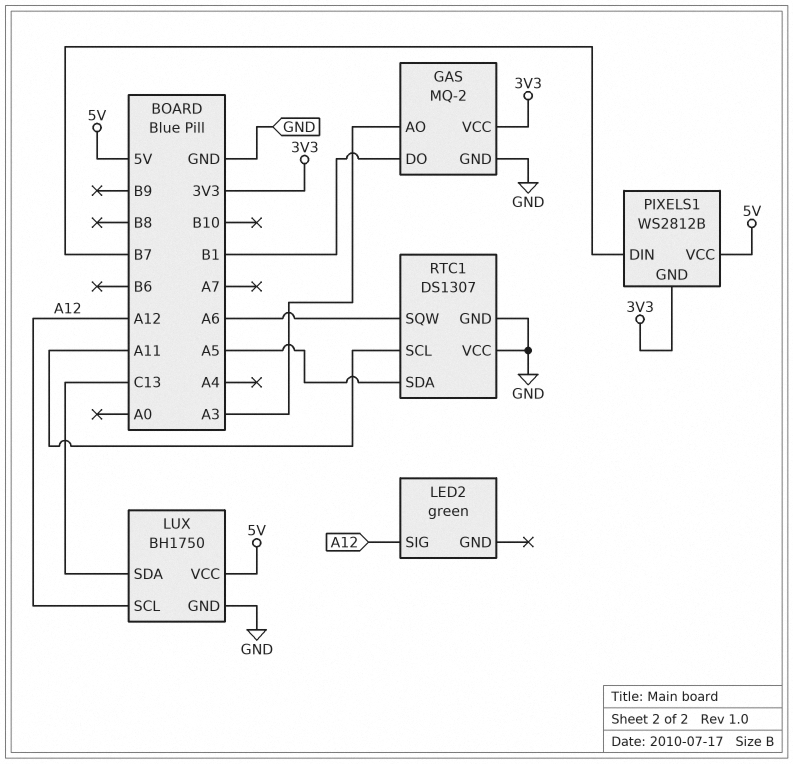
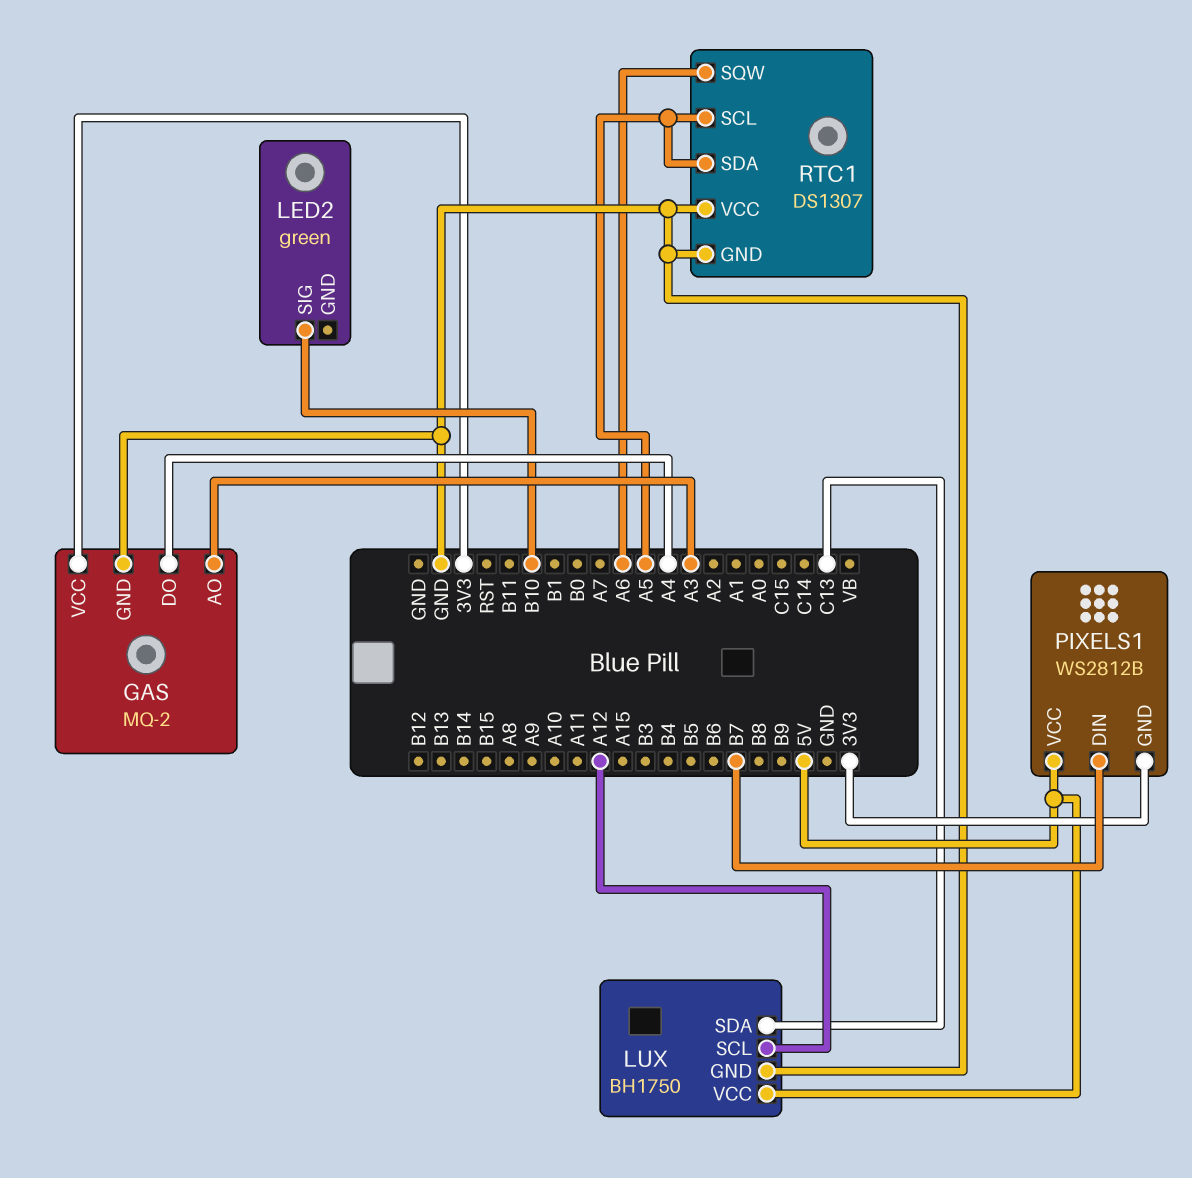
GAS pin DO: B1 -> A4
LED2 pin SIG: A12 -> B10
RTC1 pin SCL: A11 -> A5

